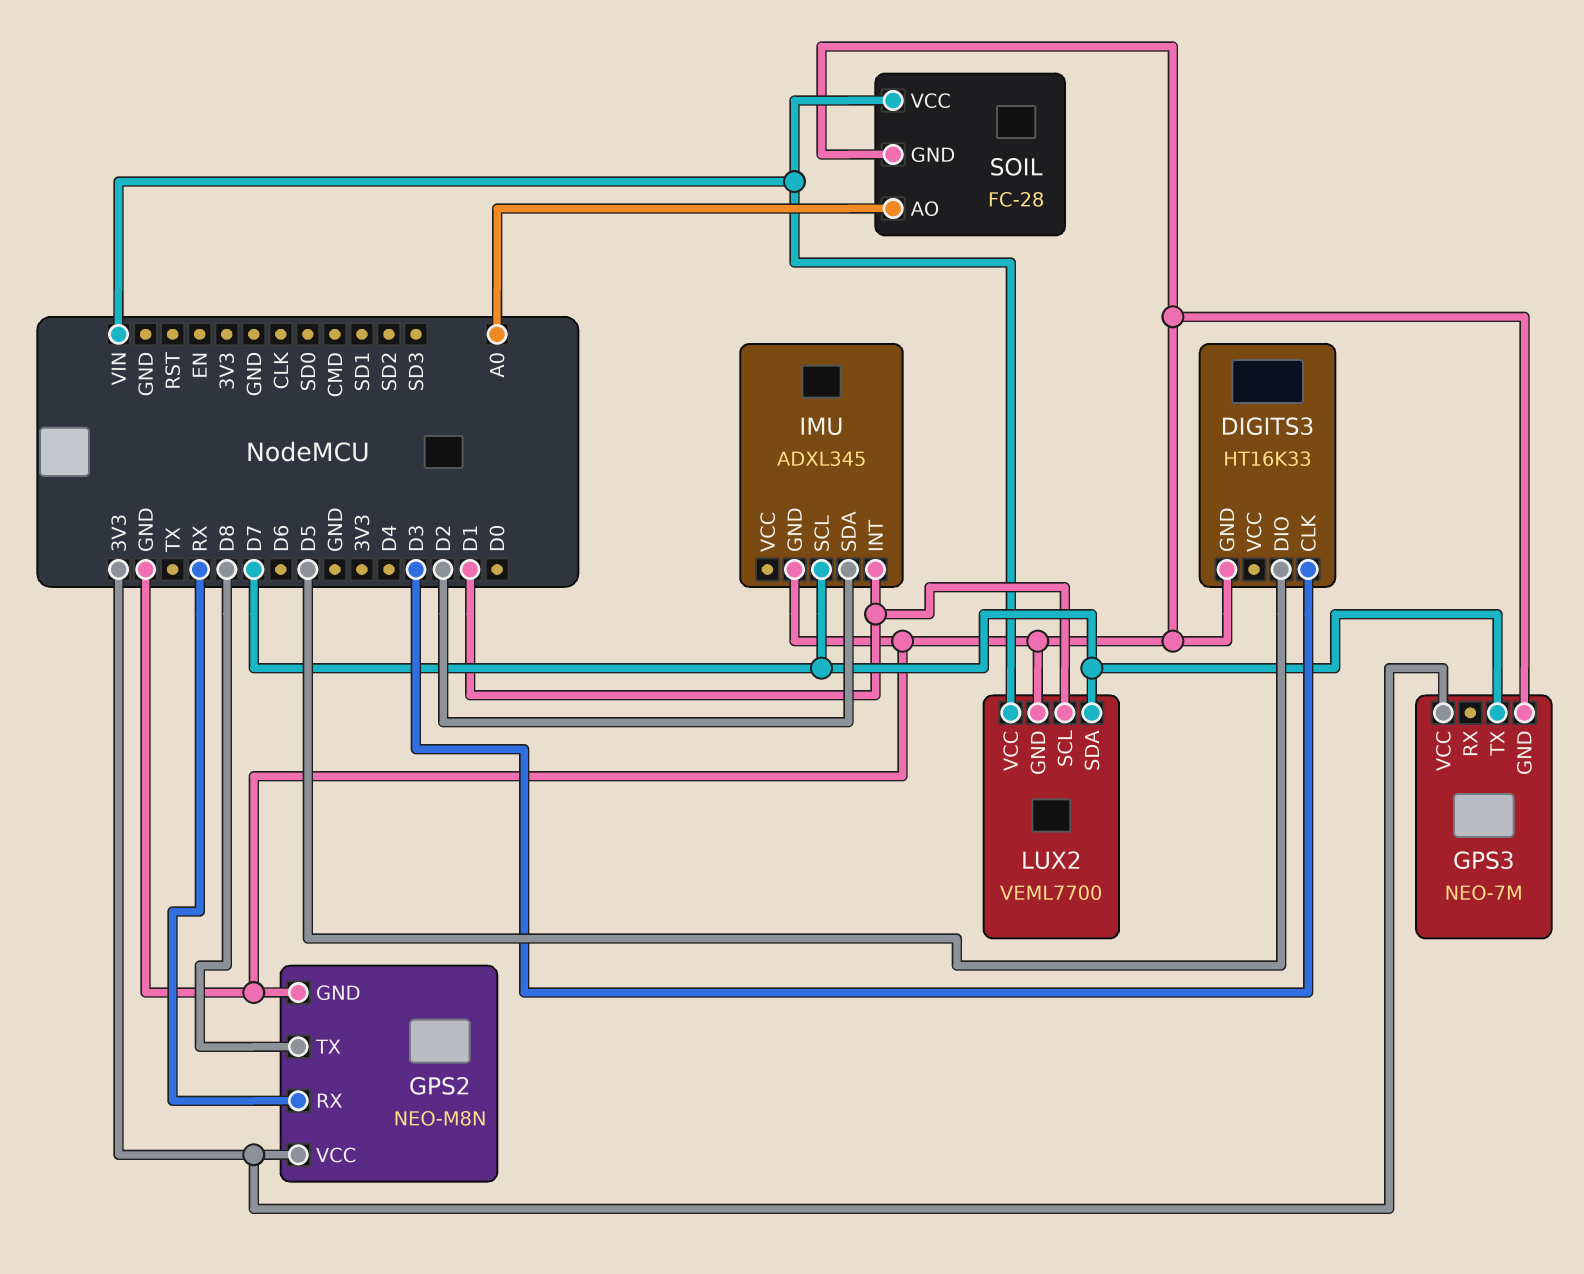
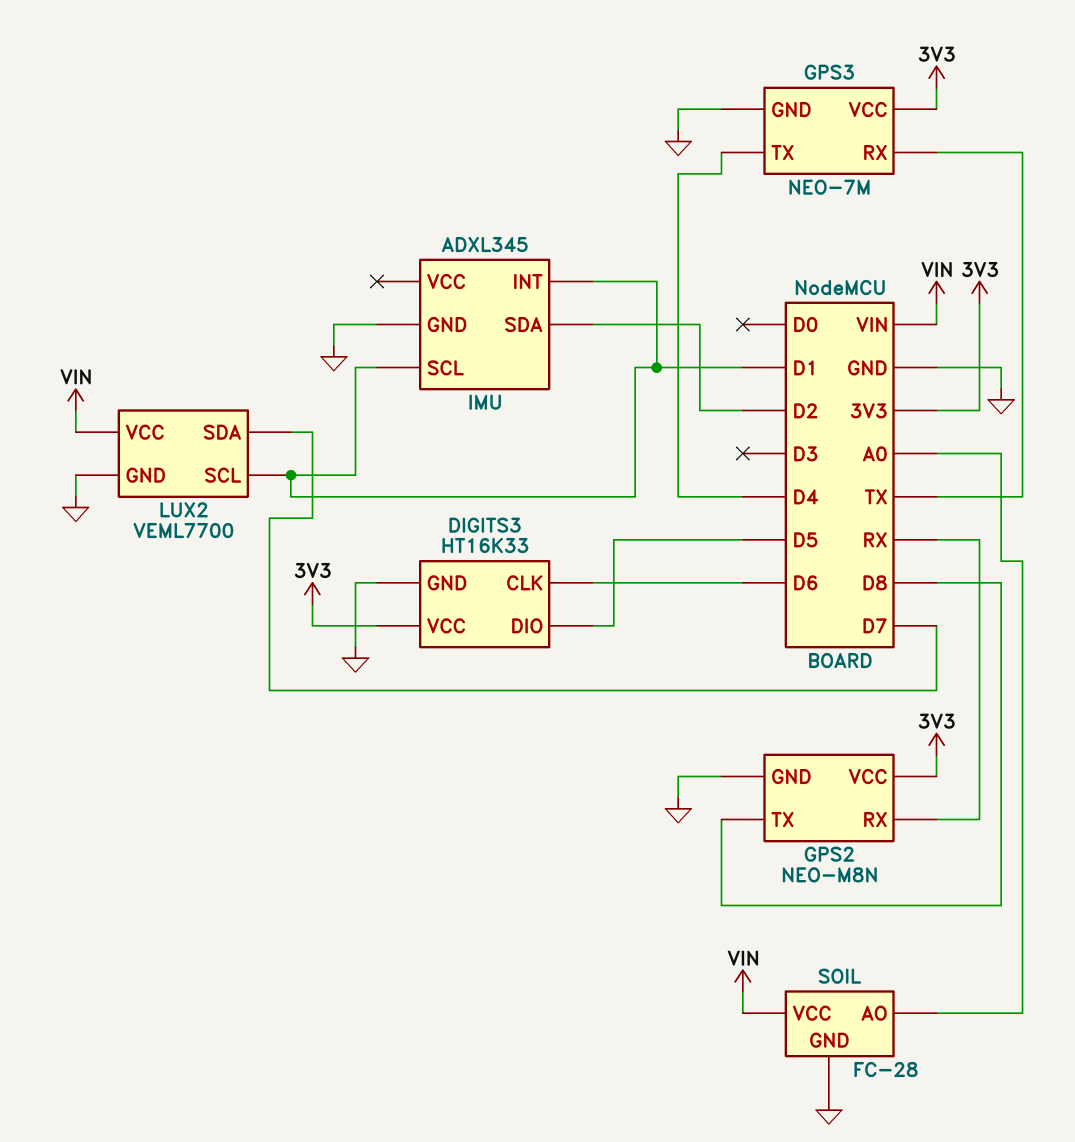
DIGITS3 pin CLK: D3 -> D6
DIGITS3 pin VCC: none -> 3V3
GPS3 pin RX: none -> TX
GPS3 pin TX: D7 -> D4
IMU pin SCL: D7 -> D1

